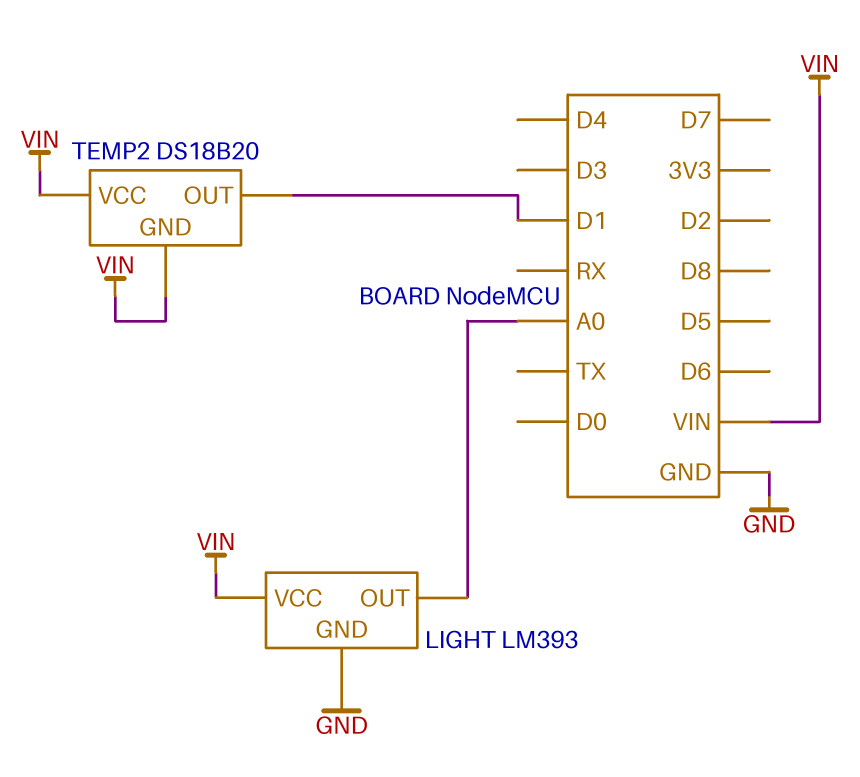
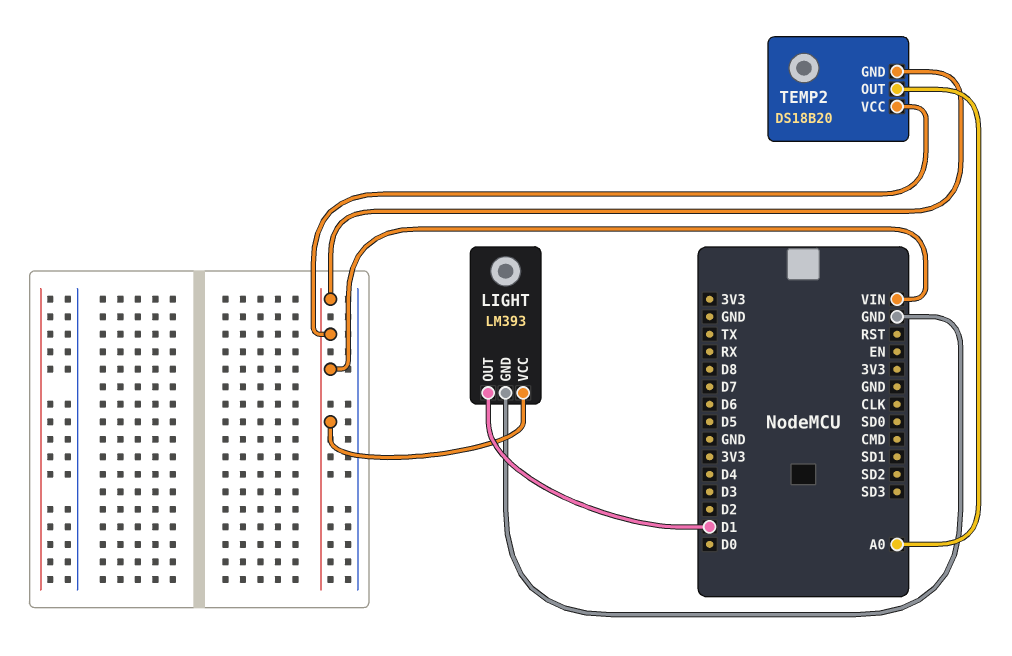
LIGHT pin OUT: A0 -> D1
TEMP2 pin OUT: D1 -> A0

